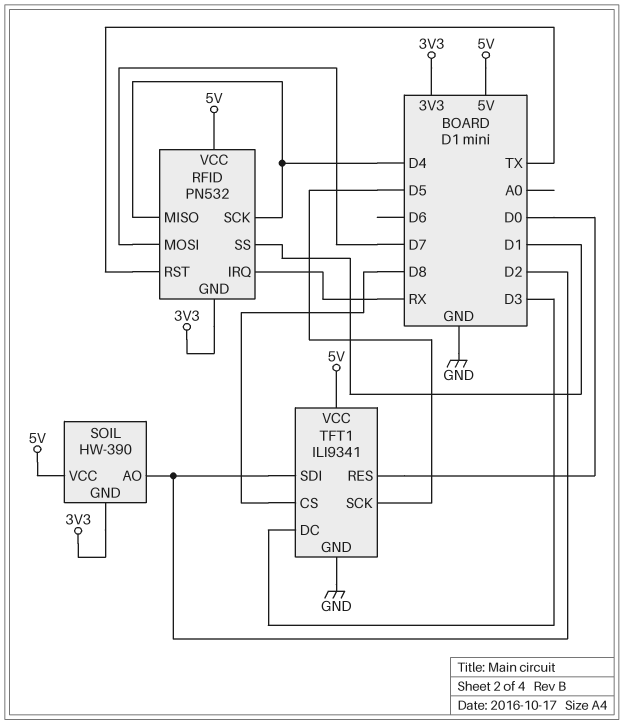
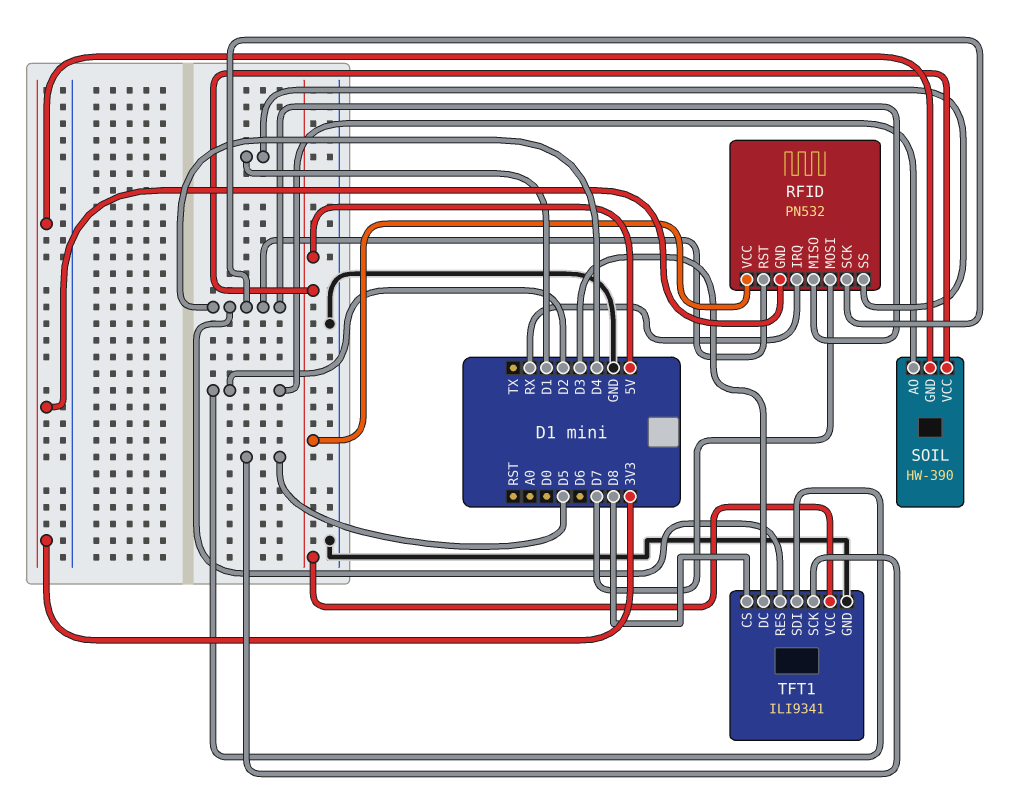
RFID pin RST: TX -> D4
TFT1 pin RES: D0 -> D4

